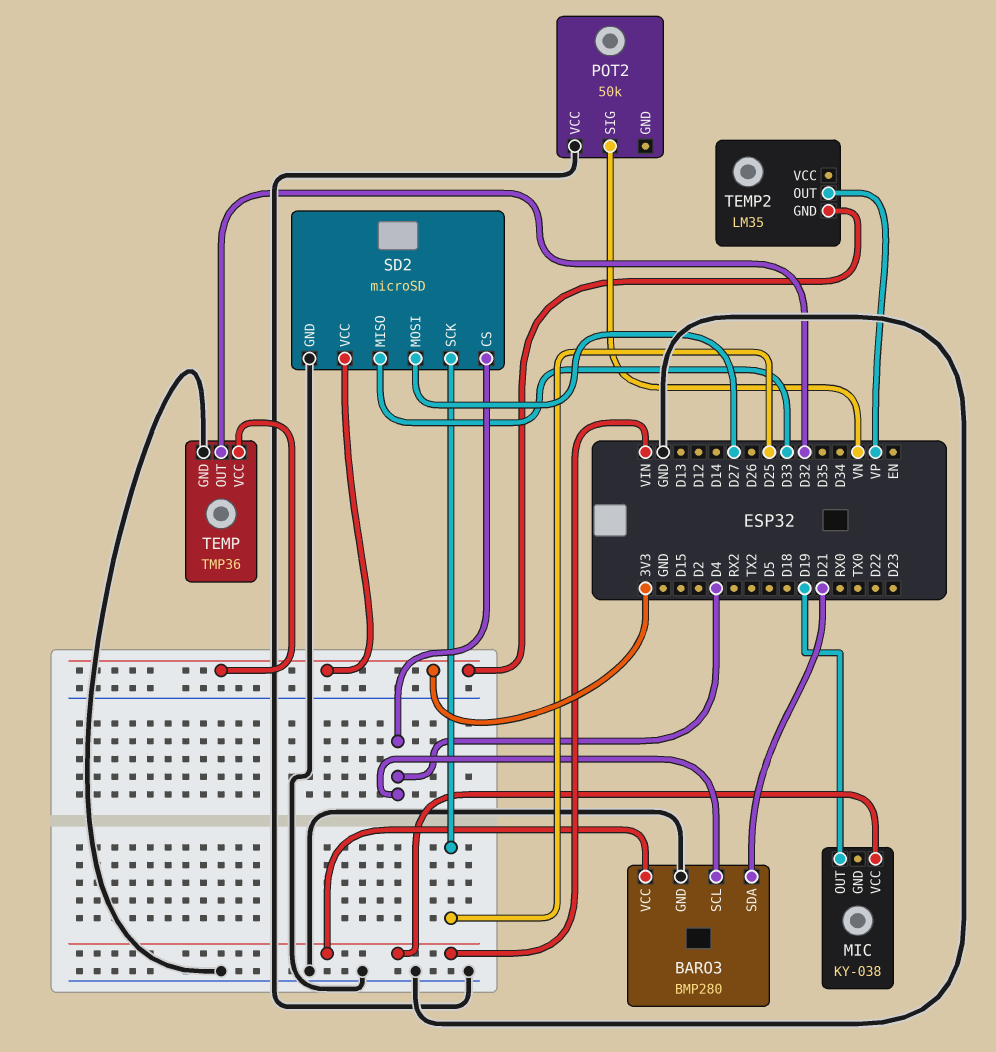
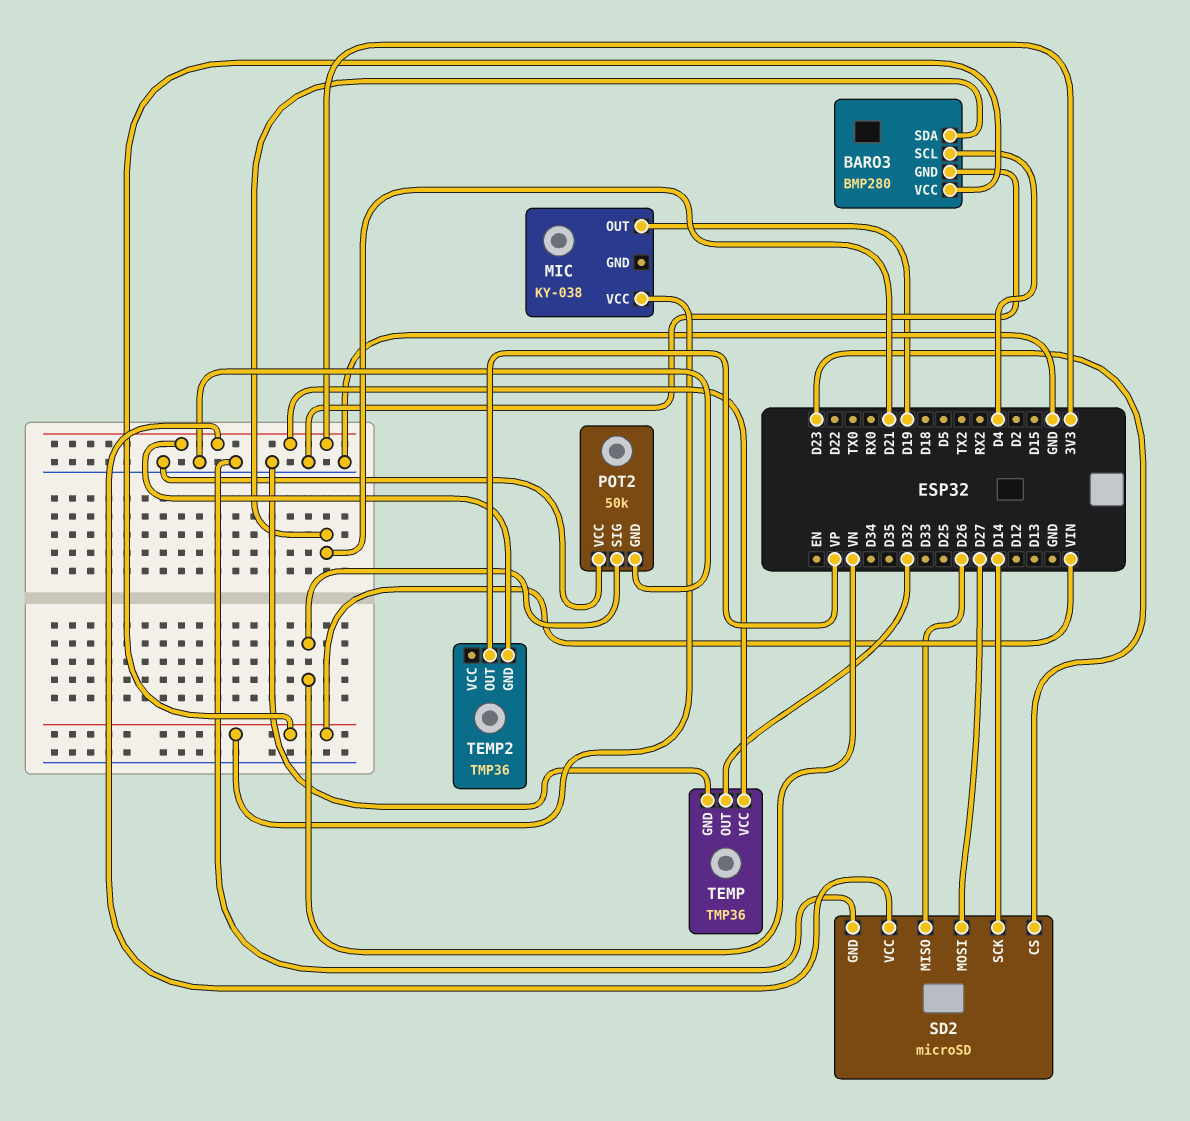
POT2 pin GND: none -> GND
SD2 pin CS: D4 -> D23
SD2 pin MISO: D33 -> D26
SD2 pin SCK: D25 -> D14
TEMP2: LM35 -> TMP36

